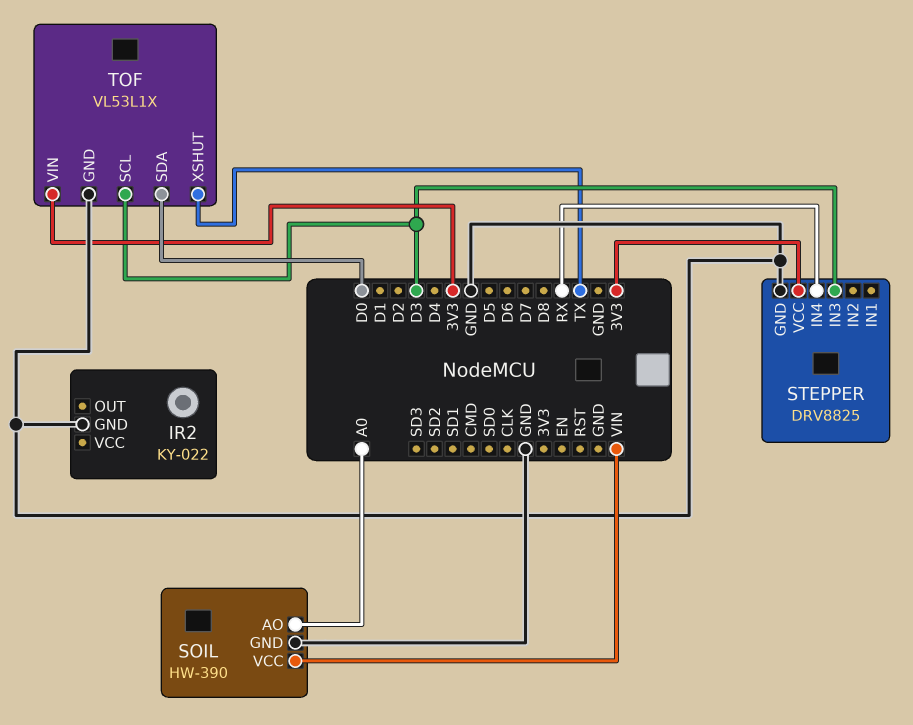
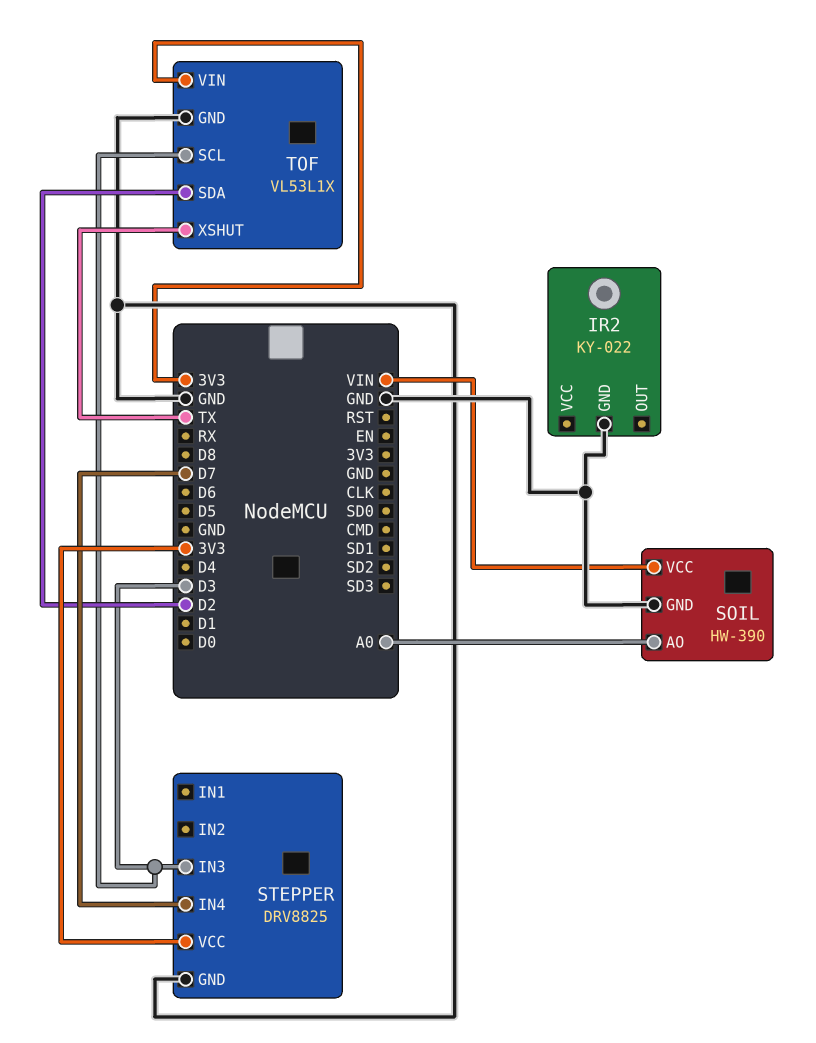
STEPPER pin IN4: RX -> D7
TOF pin SDA: D0 -> D2

